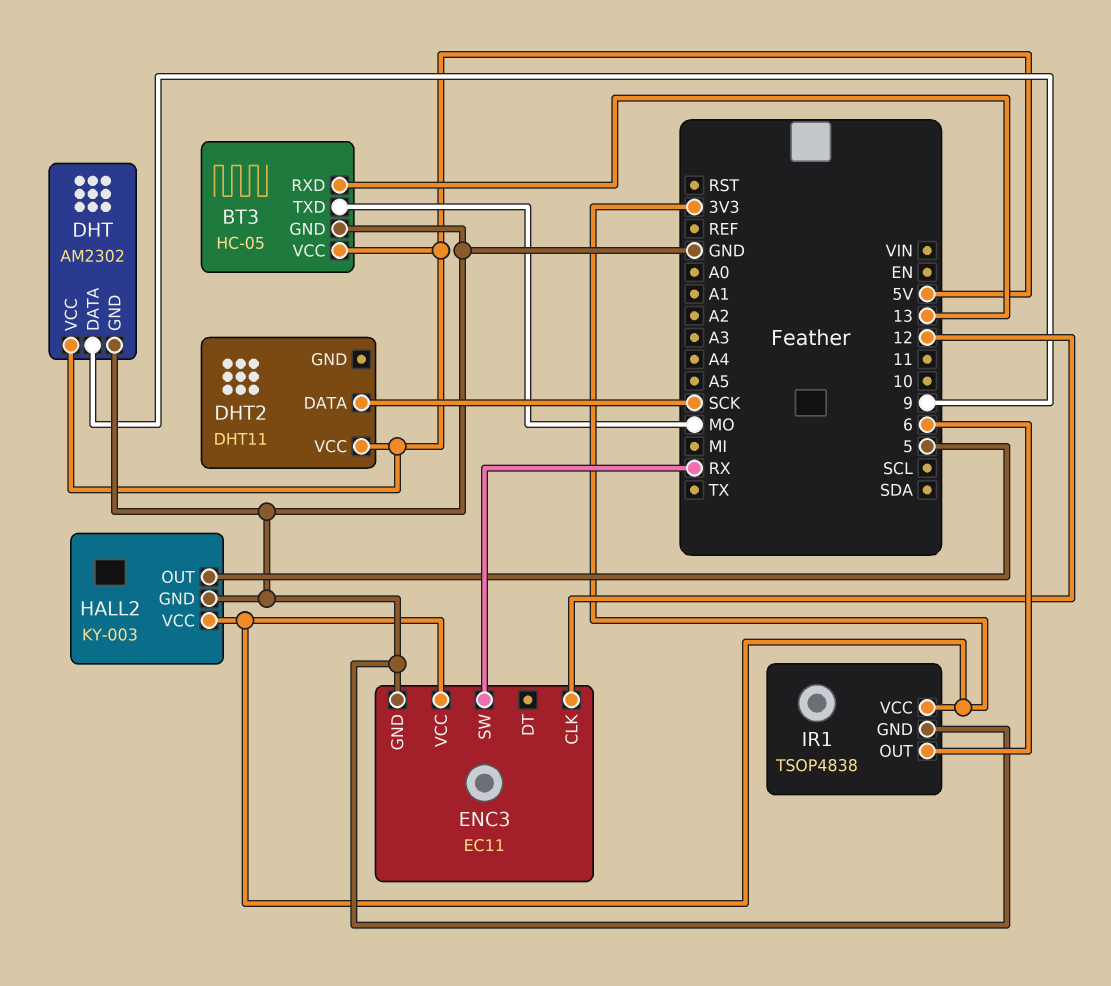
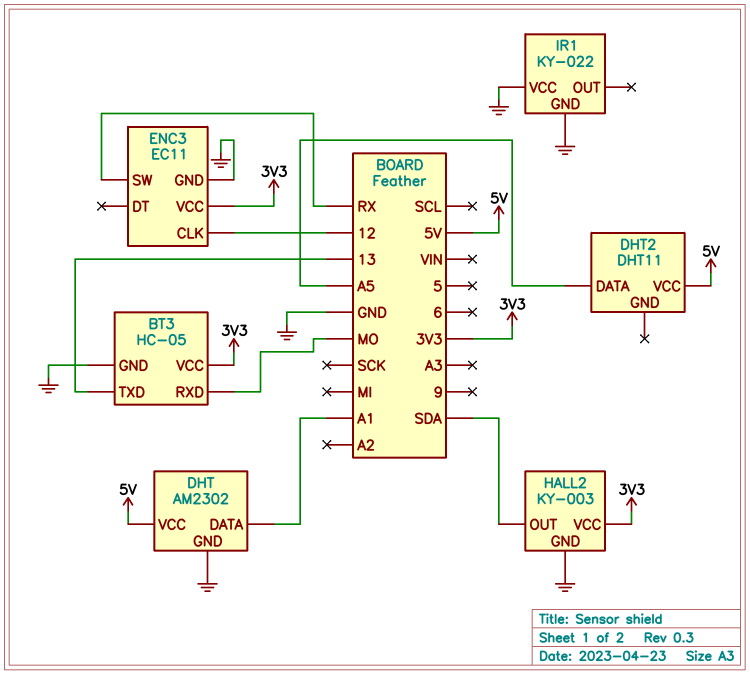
BT3 pin RXD: 13 -> MO
BT3 pin TXD: MO -> 13
BT3 pin VCC: 5V -> 3V3
DHT pin DATA: 9 -> A1
DHT2 pin DATA: SCK -> A5
HALL2 pin OUT: 5 -> SDA
IR1: TSOP4838 -> KY-022
IR1 pin OUT: 6 -> none
IR1 pin VCC: 3V3 -> GND

